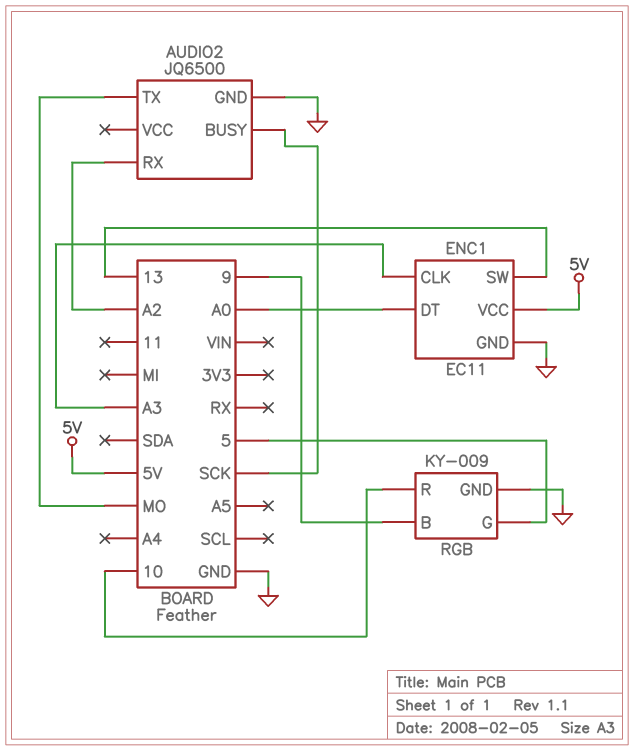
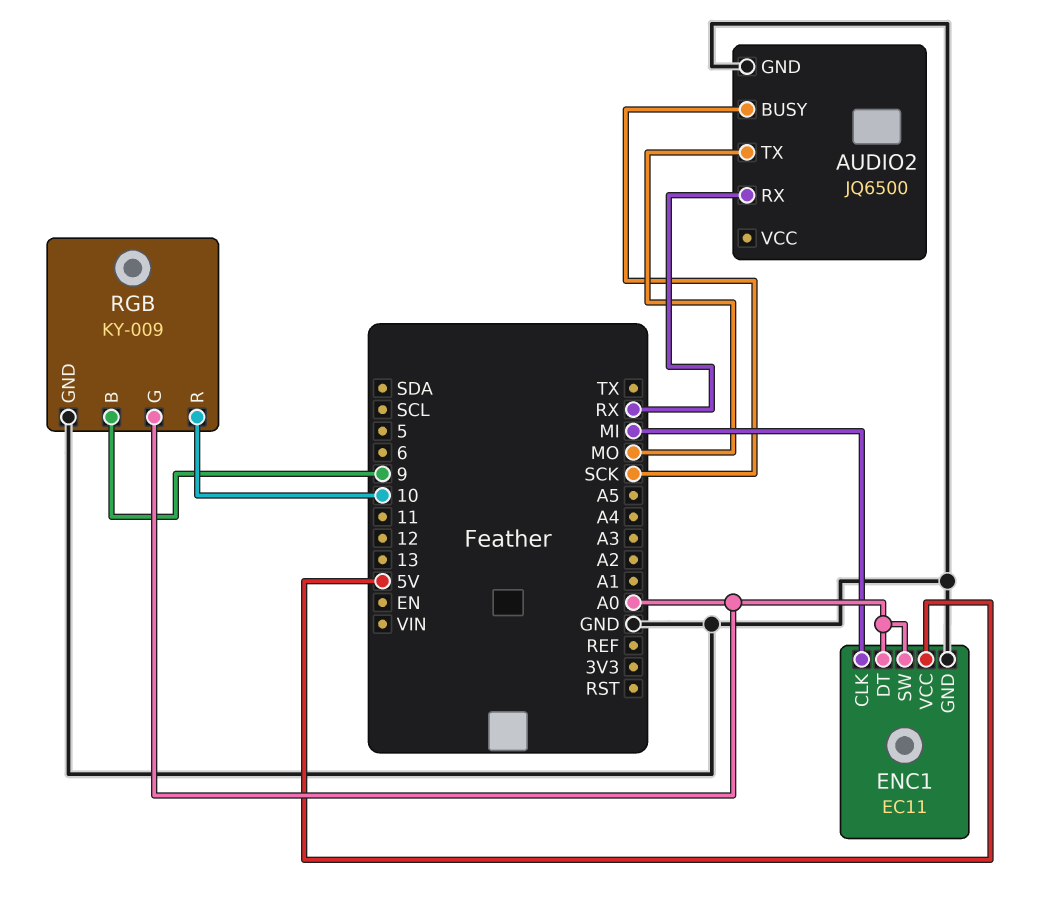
AUDIO2 pin RX: A2 -> RX
ENC1 pin CLK: A3 -> MI
ENC1 pin SW: 13 -> A0
RGB pin G: 5 -> A0

